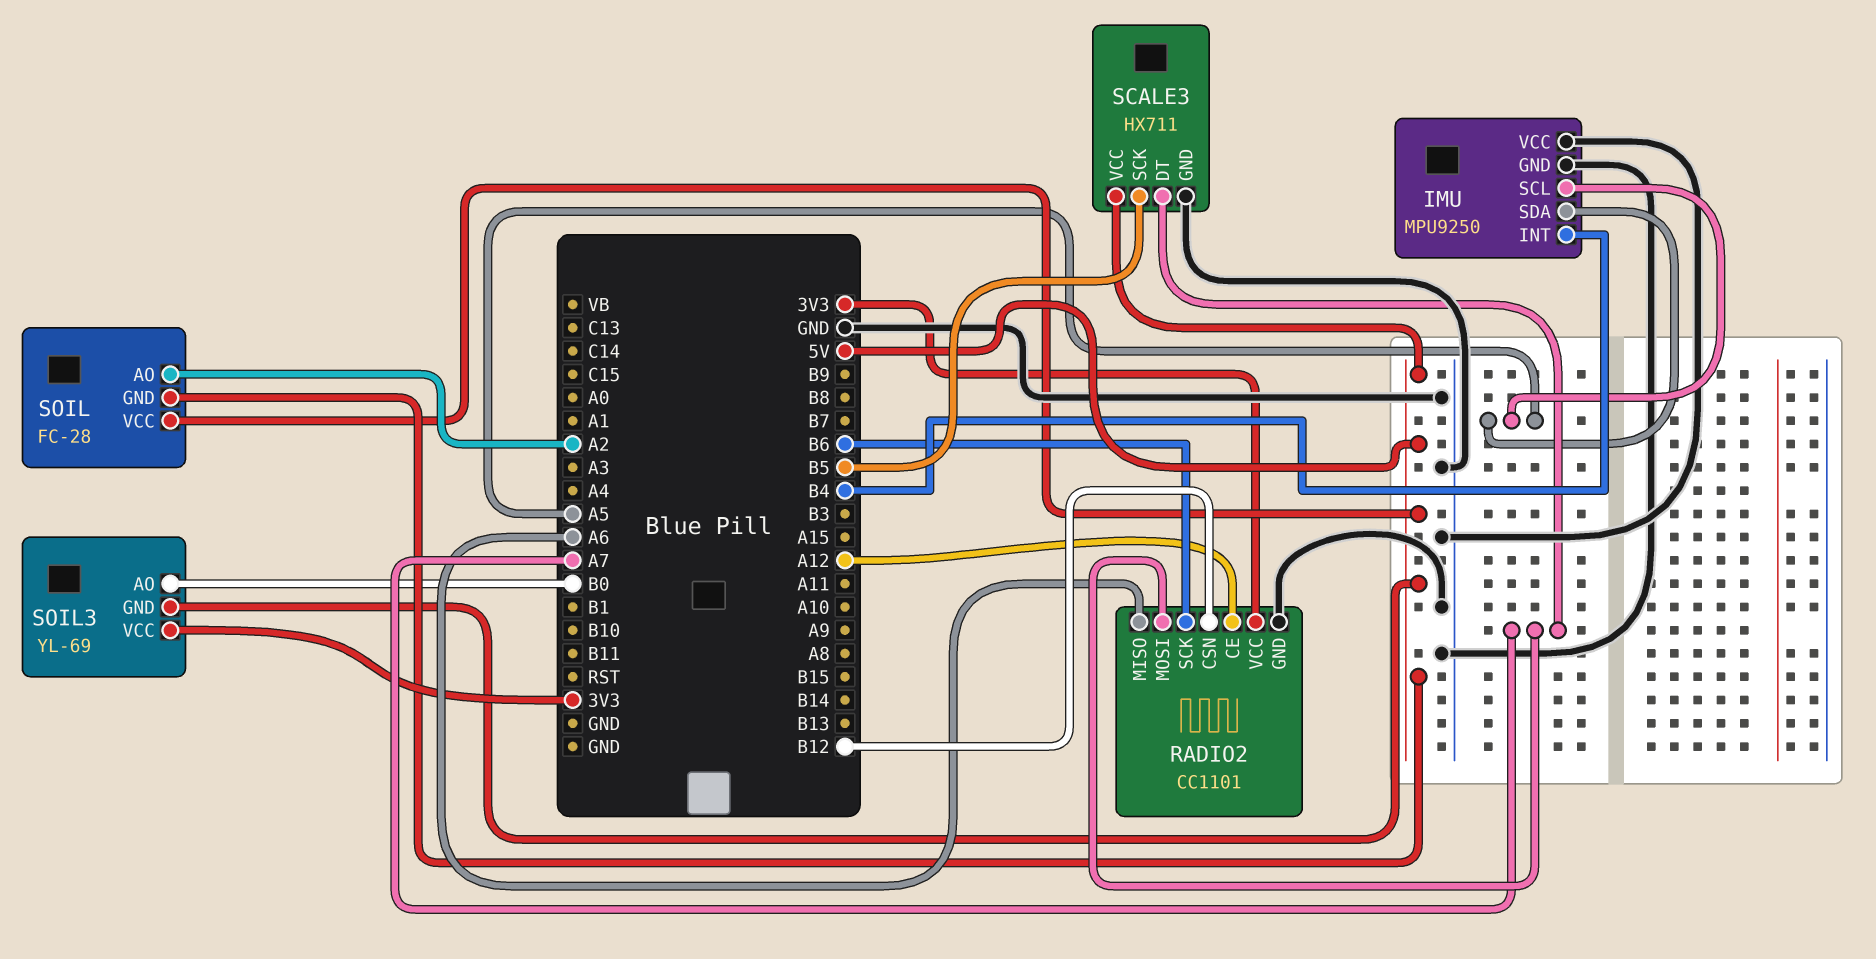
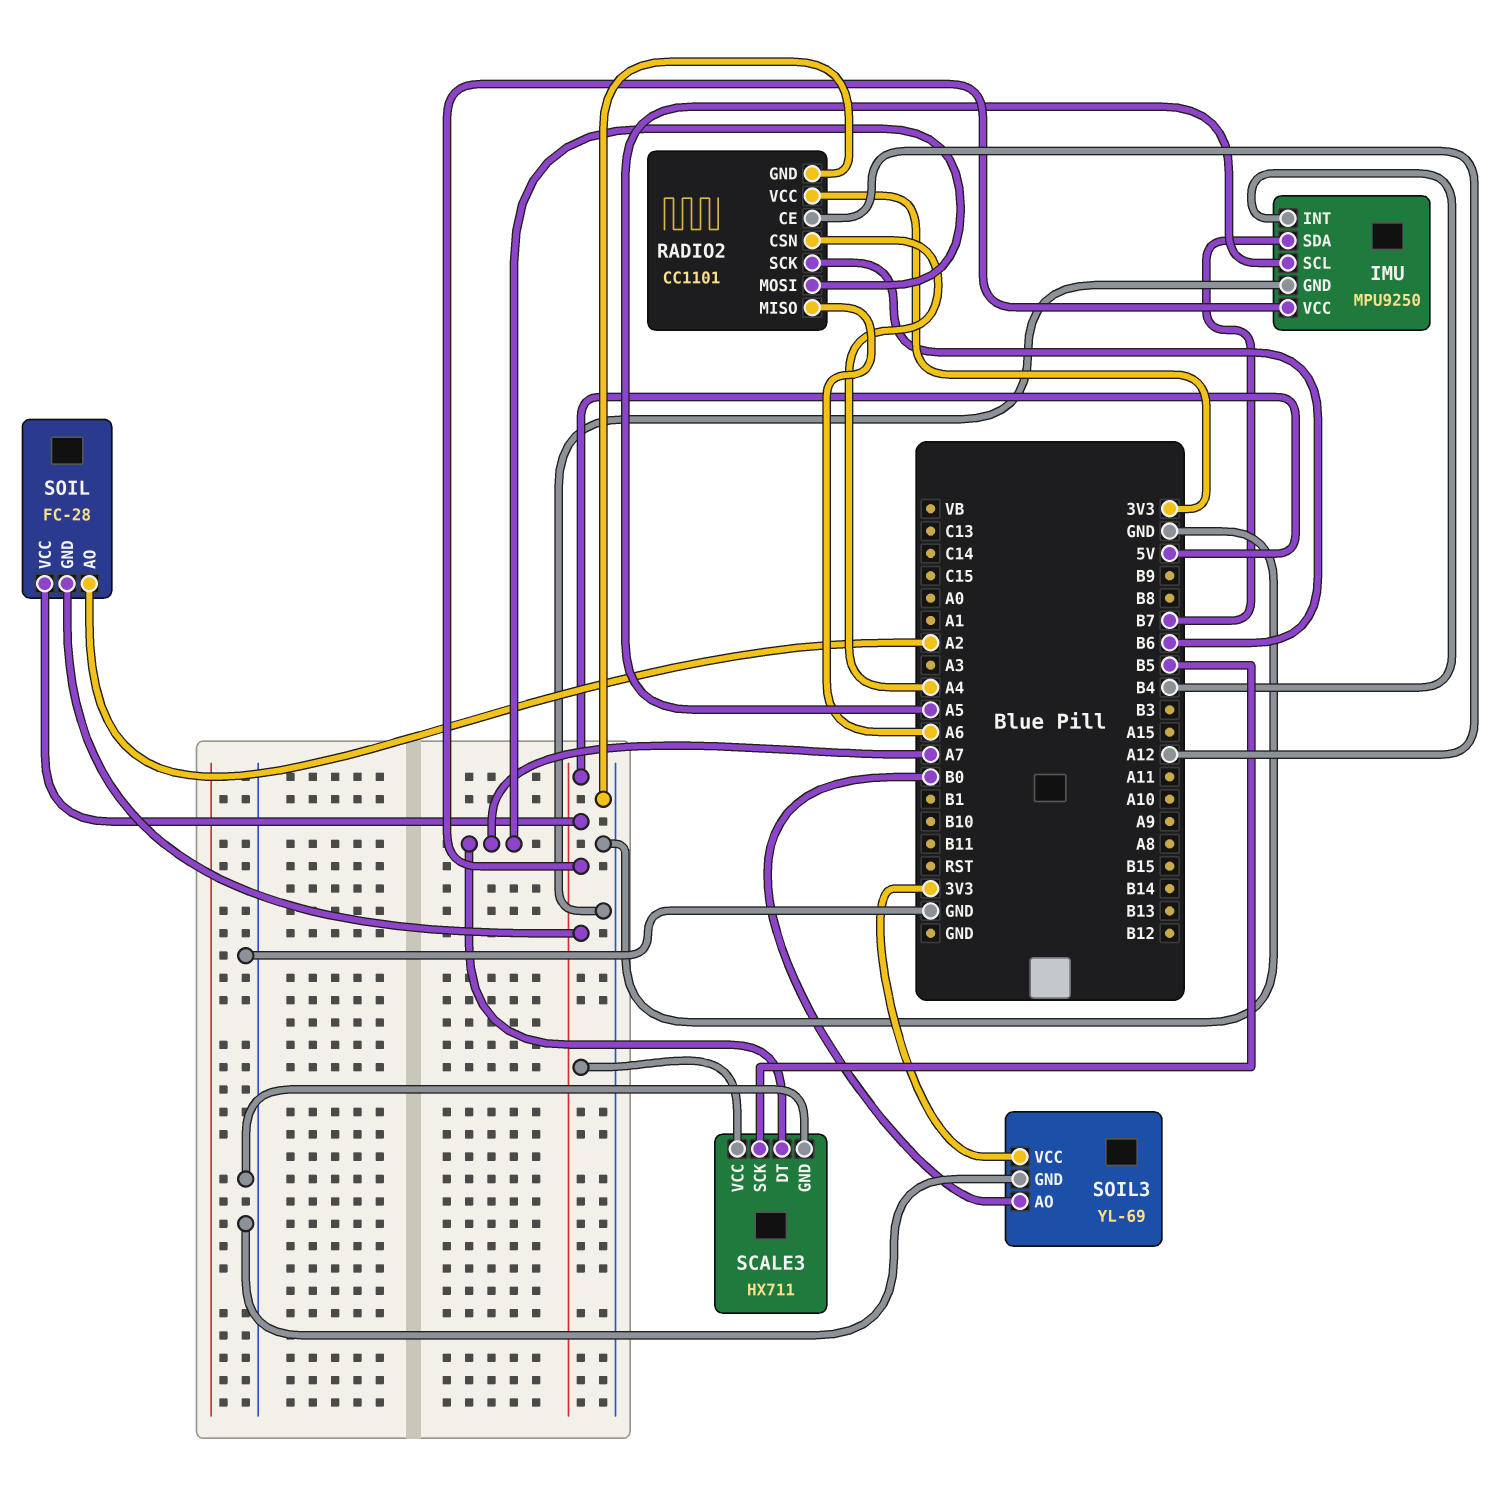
IMU pin SDA: A5 -> B7
IMU pin VCC: GND -> 5V
RADIO2 pin CSN: B12 -> A4
SOIL3 pin GND: 5V -> GND

